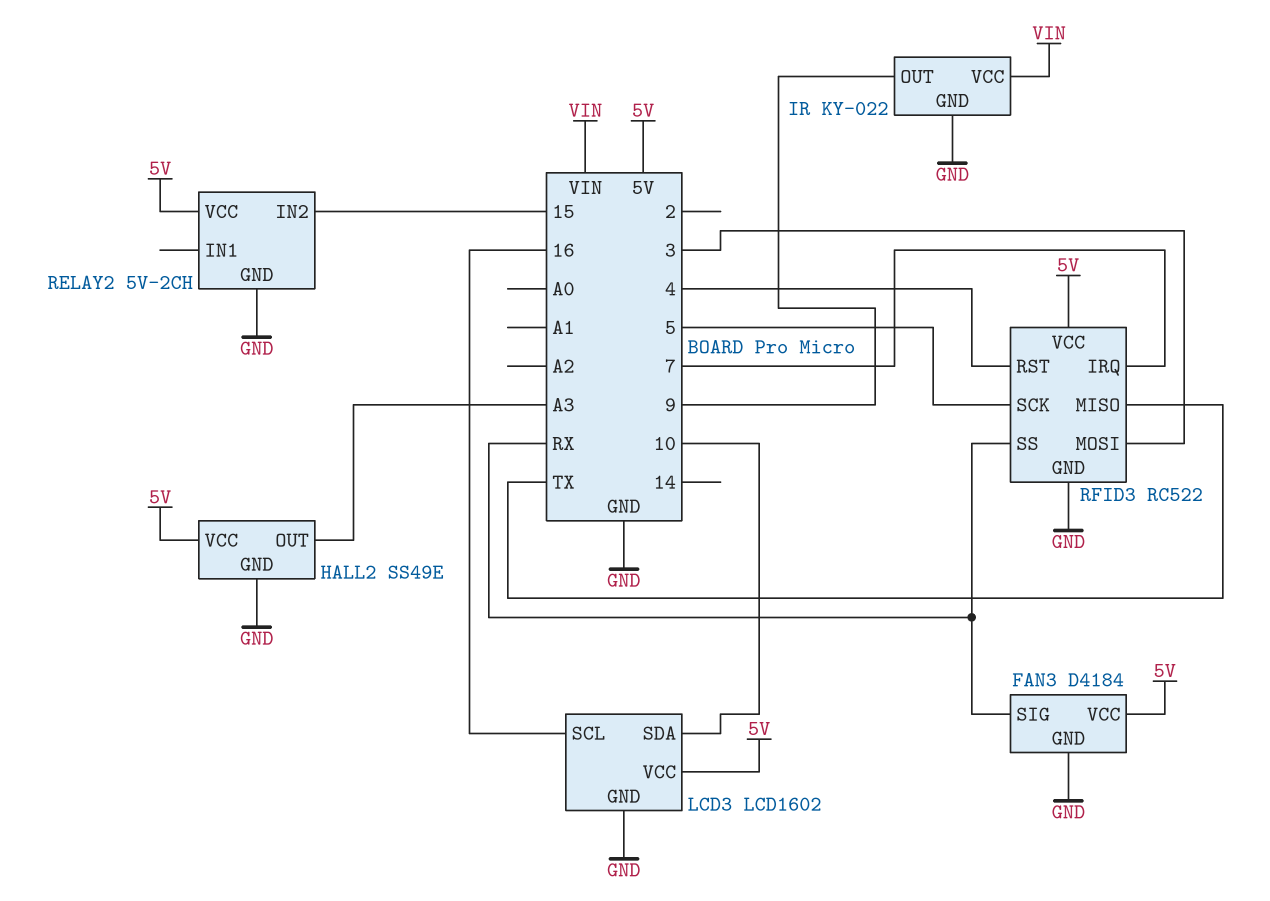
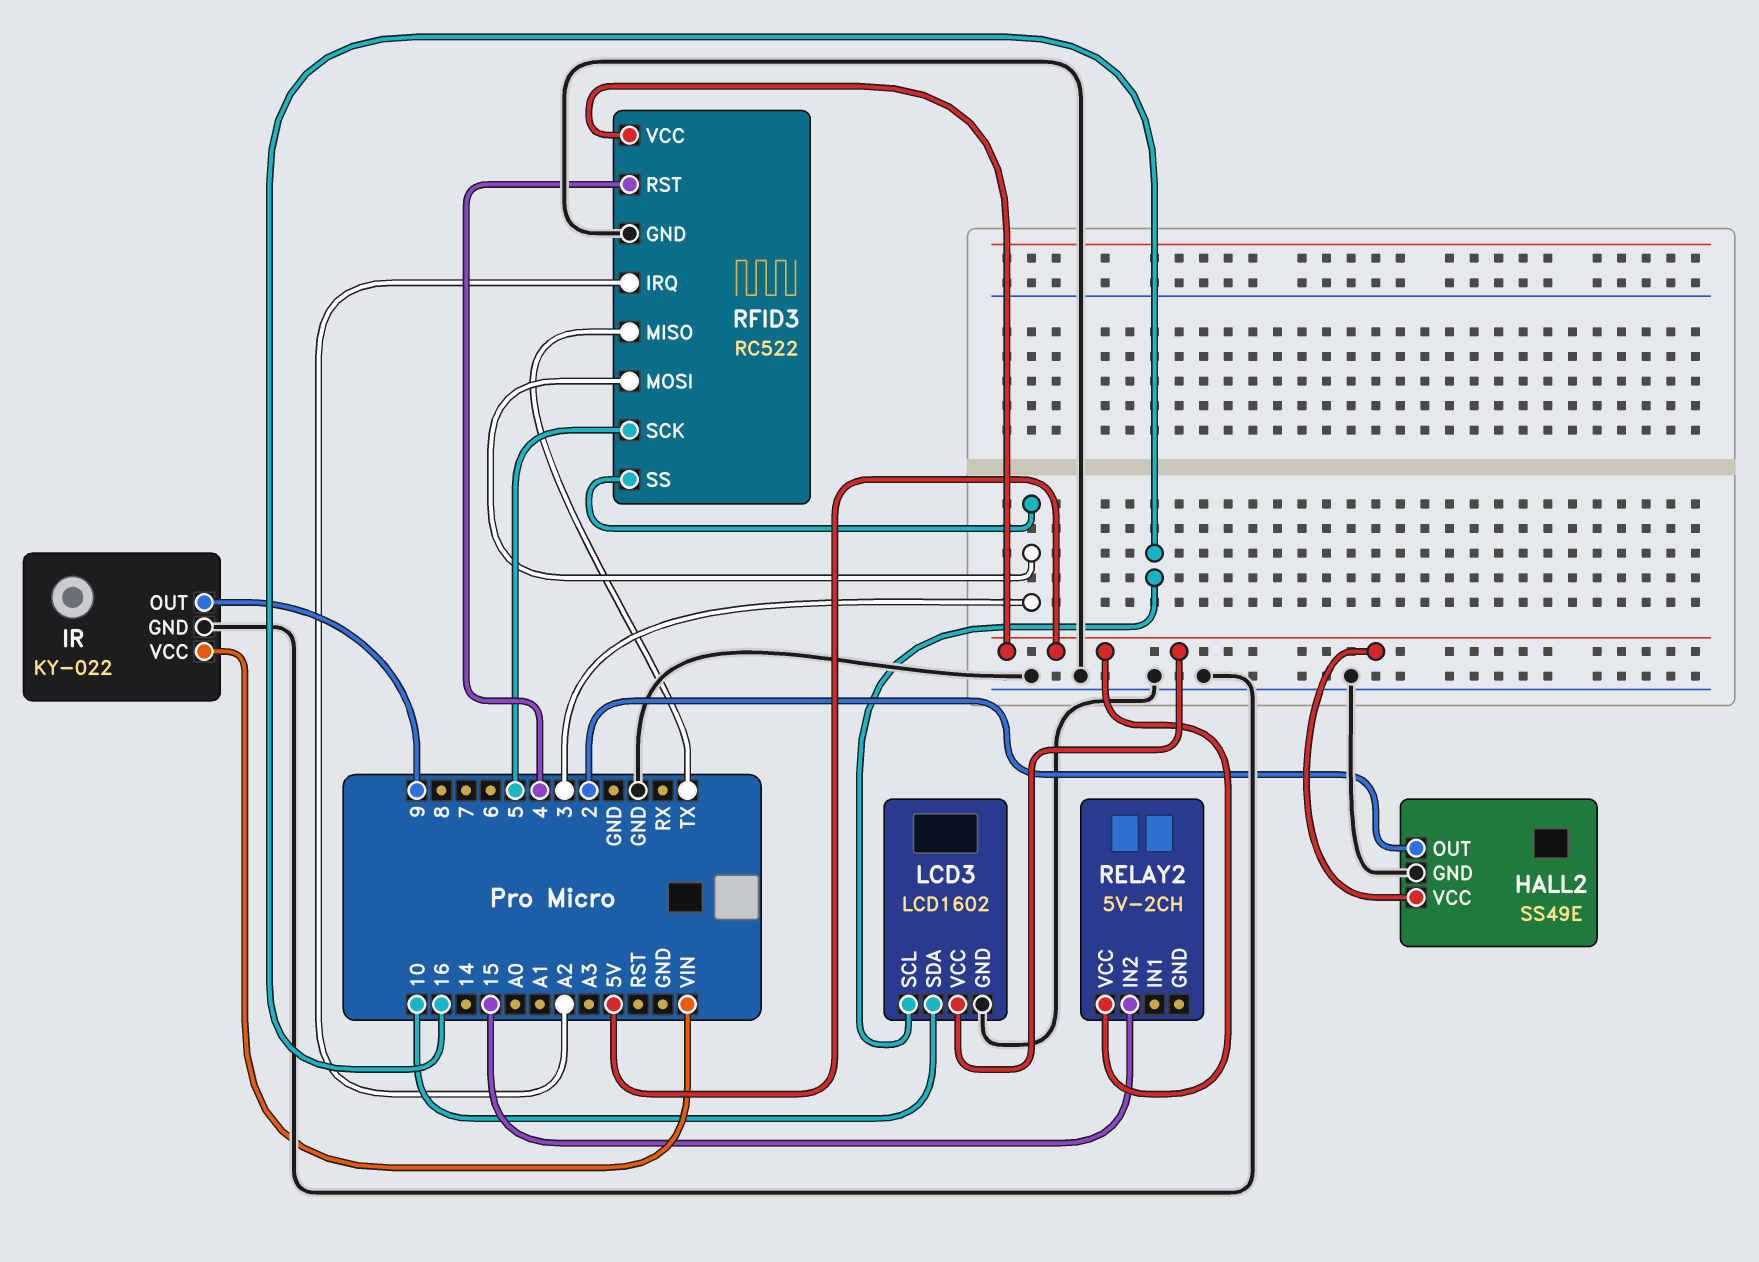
FAN3: D4184 -> none
FAN3 pin GND: GND -> none
FAN3 pin SIG: RX -> none
FAN3 pin VCC: 5V -> none
HALL2 pin OUT: A3 -> 2
RELAY2 pin GND: GND -> none
RFID3 pin IRQ: 7 -> A2
RFID3 pin SS: RX -> 3

